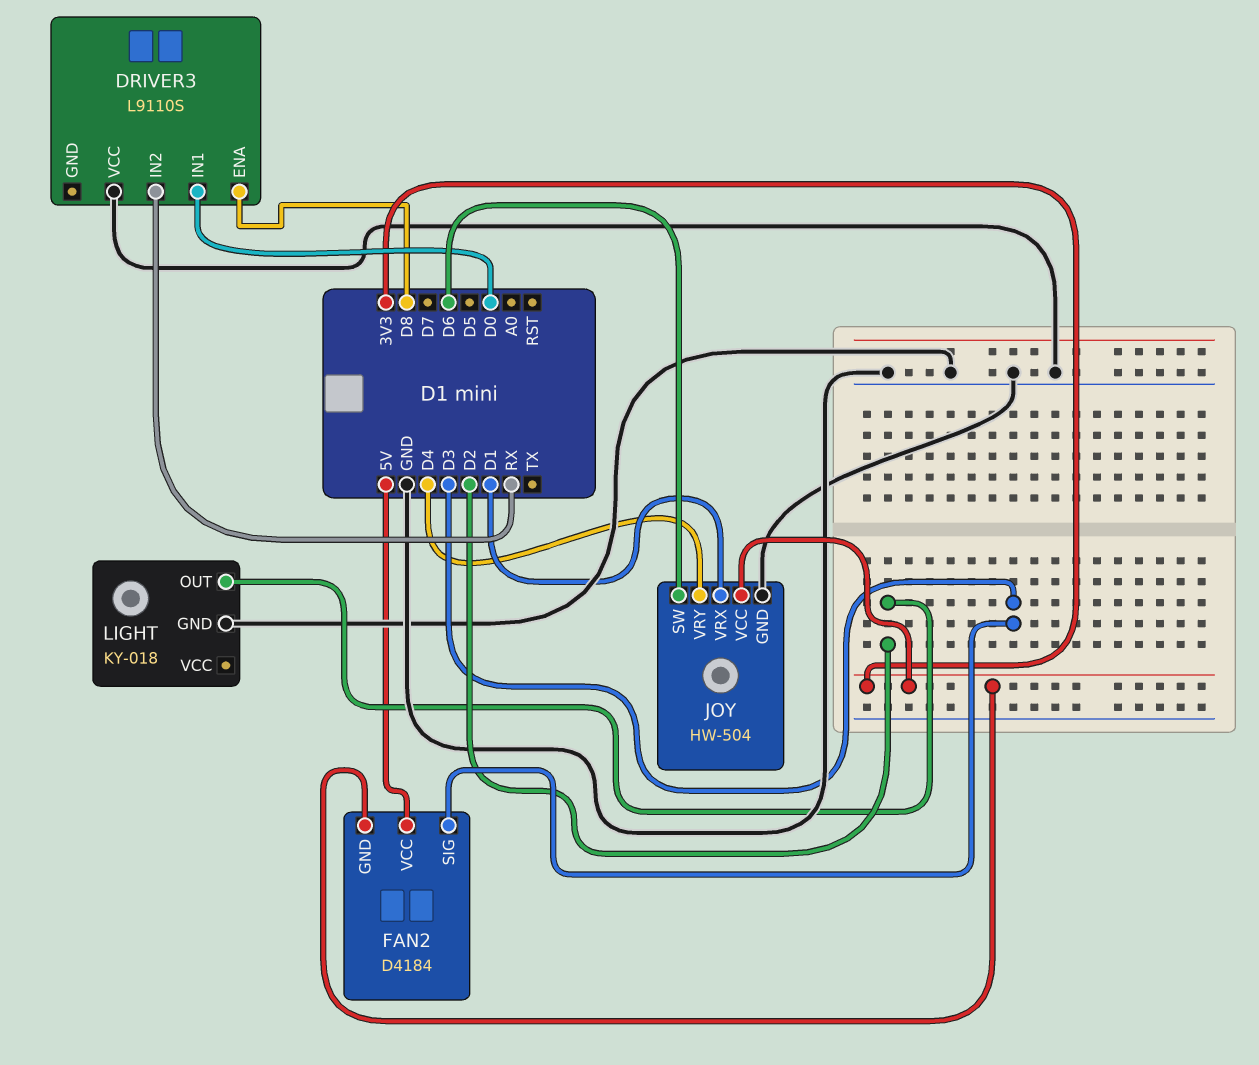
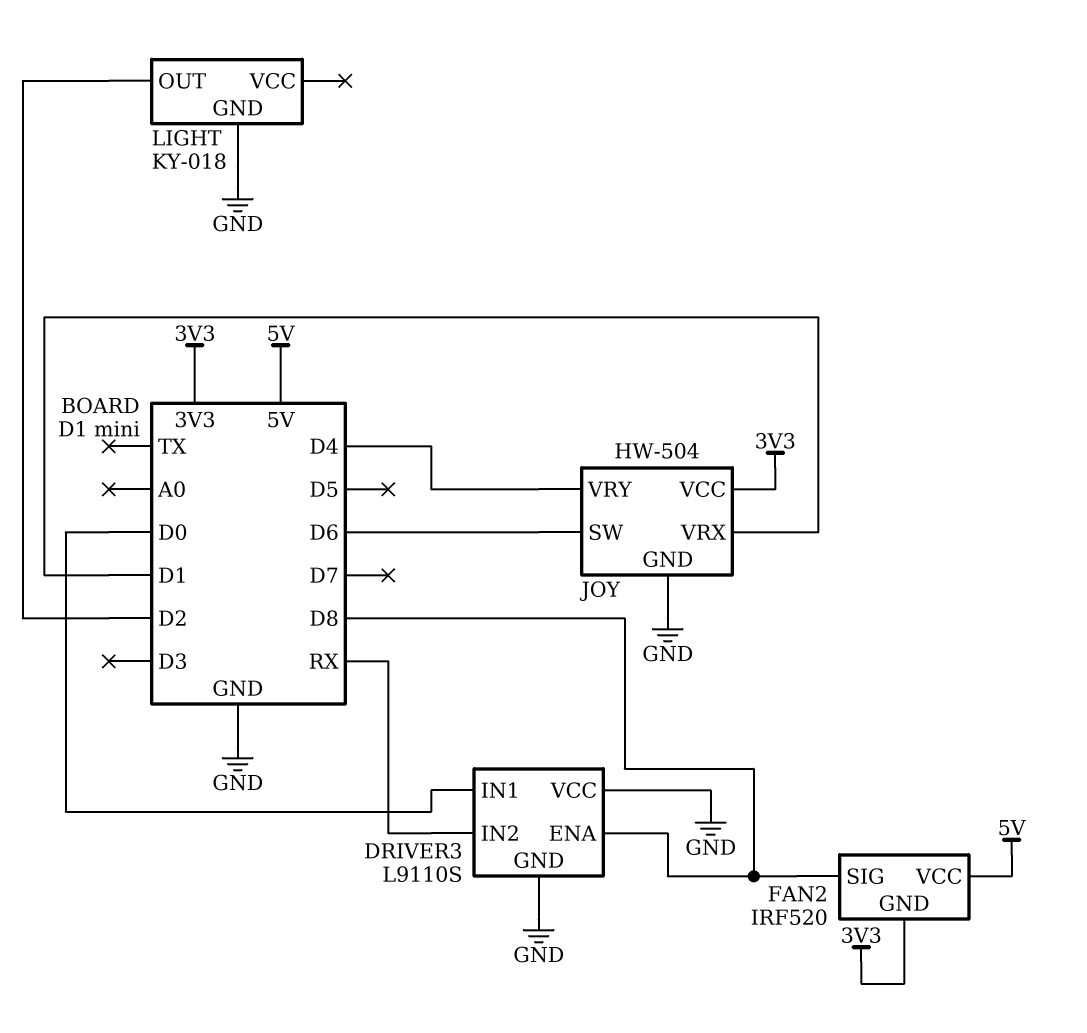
DRIVER3 pin GND: none -> GND
FAN2: D4184 -> IRF520
FAN2 pin SIG: D3 -> D8

